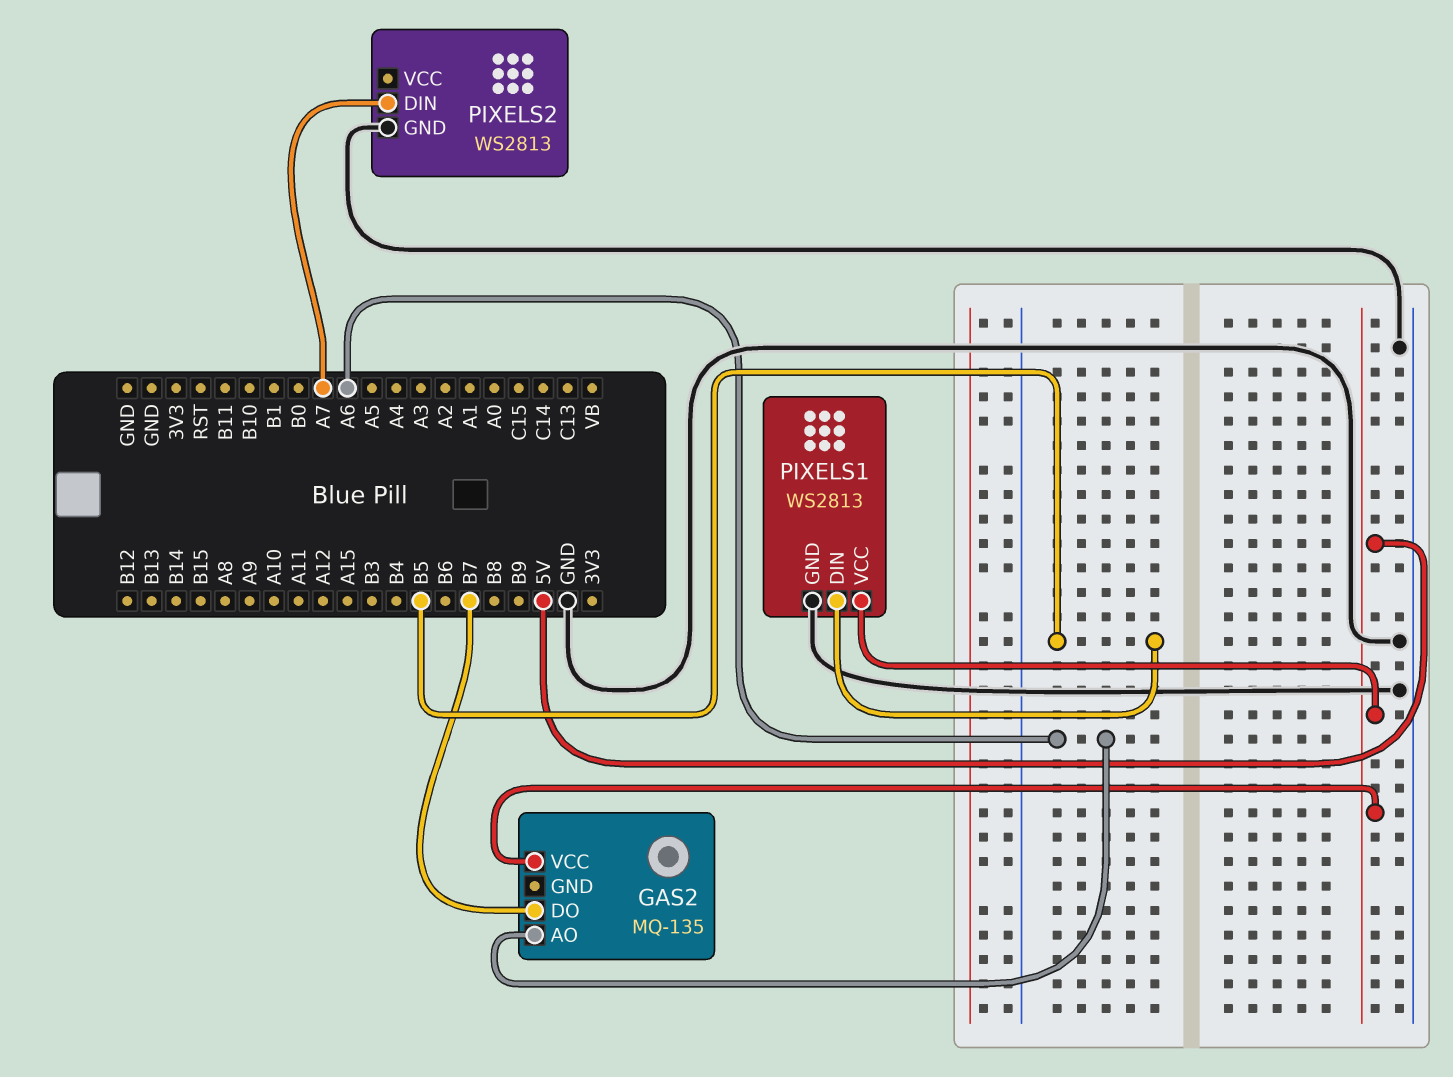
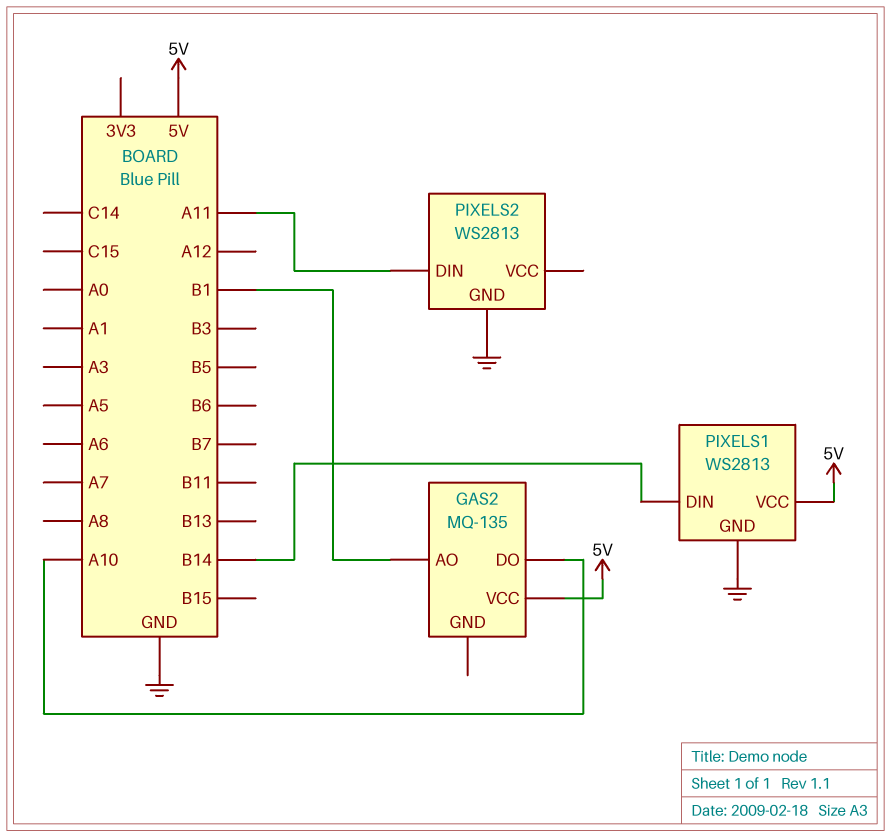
GAS2 pin AO: A6 -> B1
GAS2 pin DO: B7 -> A10
PIXELS1 pin DIN: B5 -> B14
PIXELS2 pin DIN: A7 -> A11

